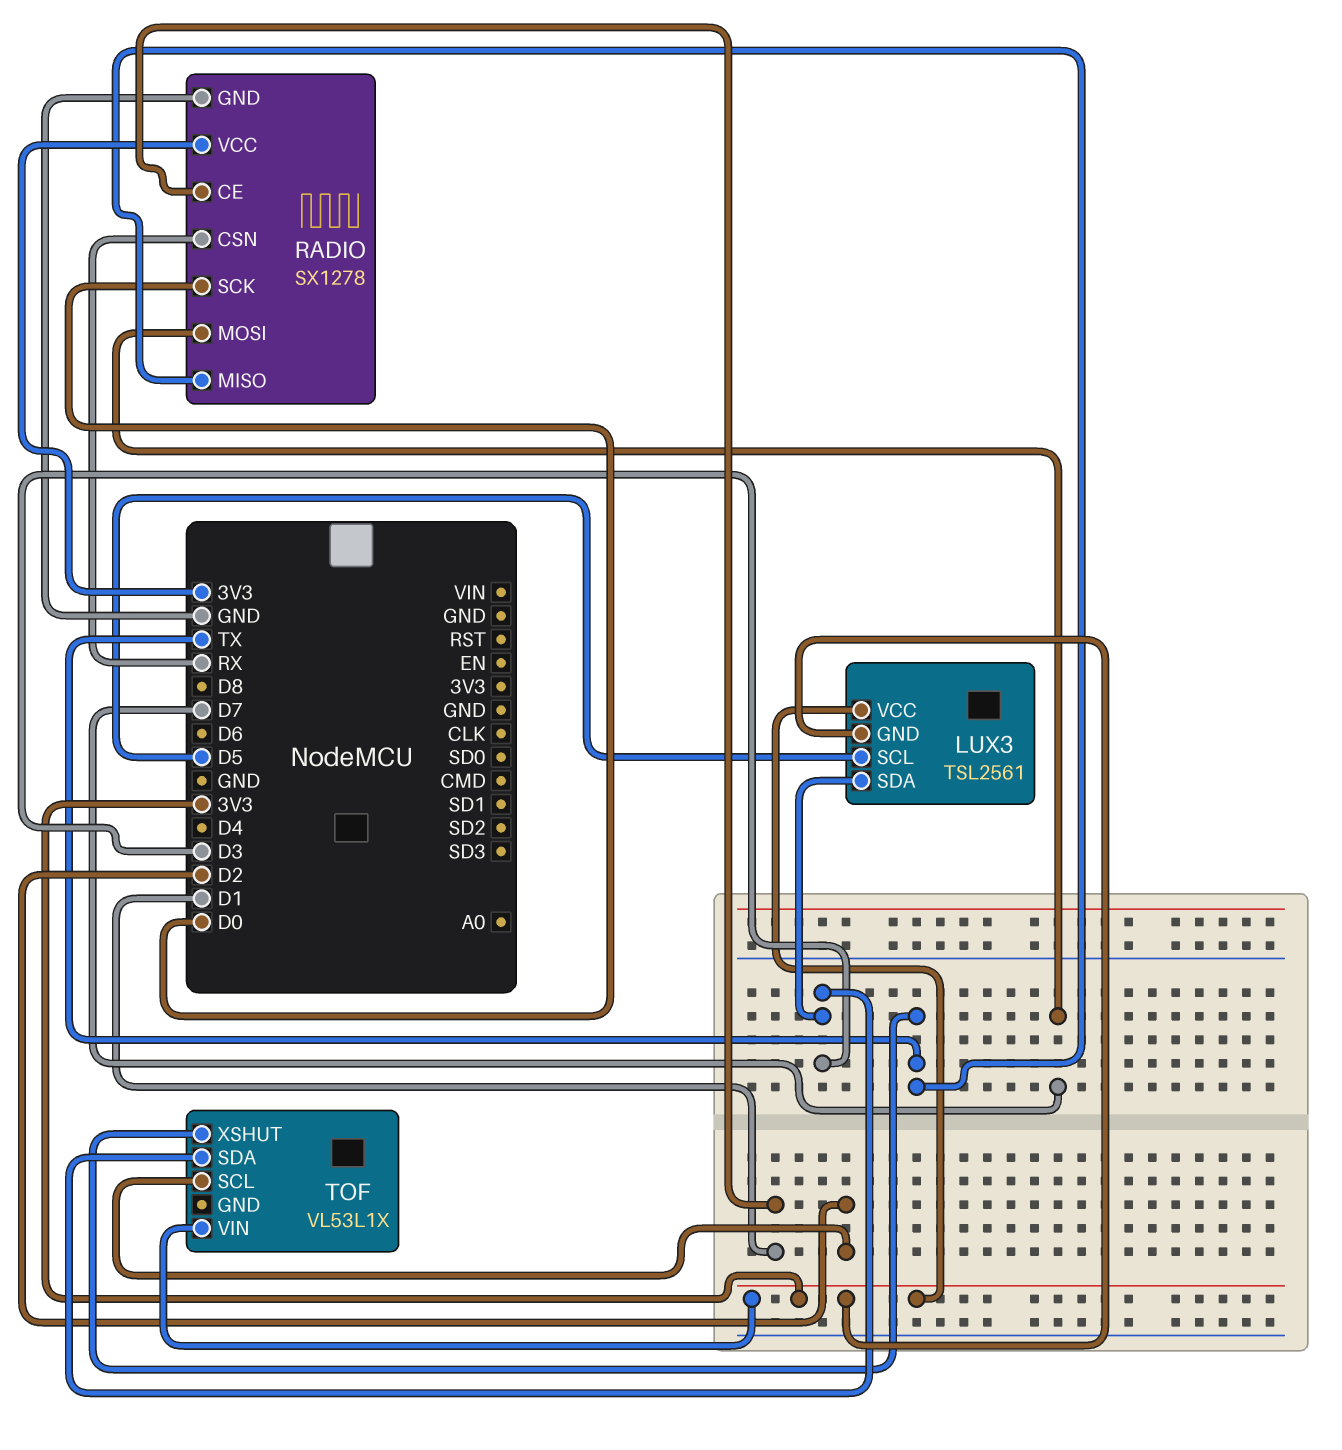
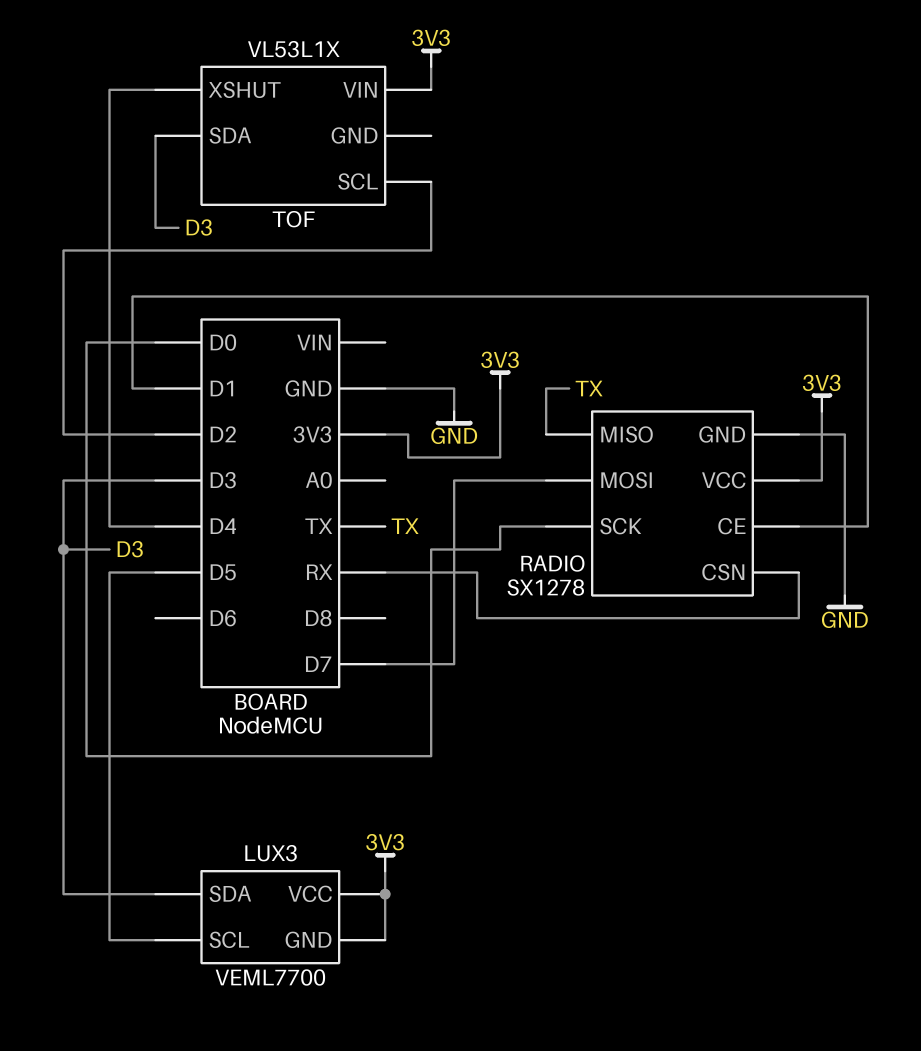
LUX3: TSL2561 -> VEML7700
TOF pin XSHUT: TX -> D4

